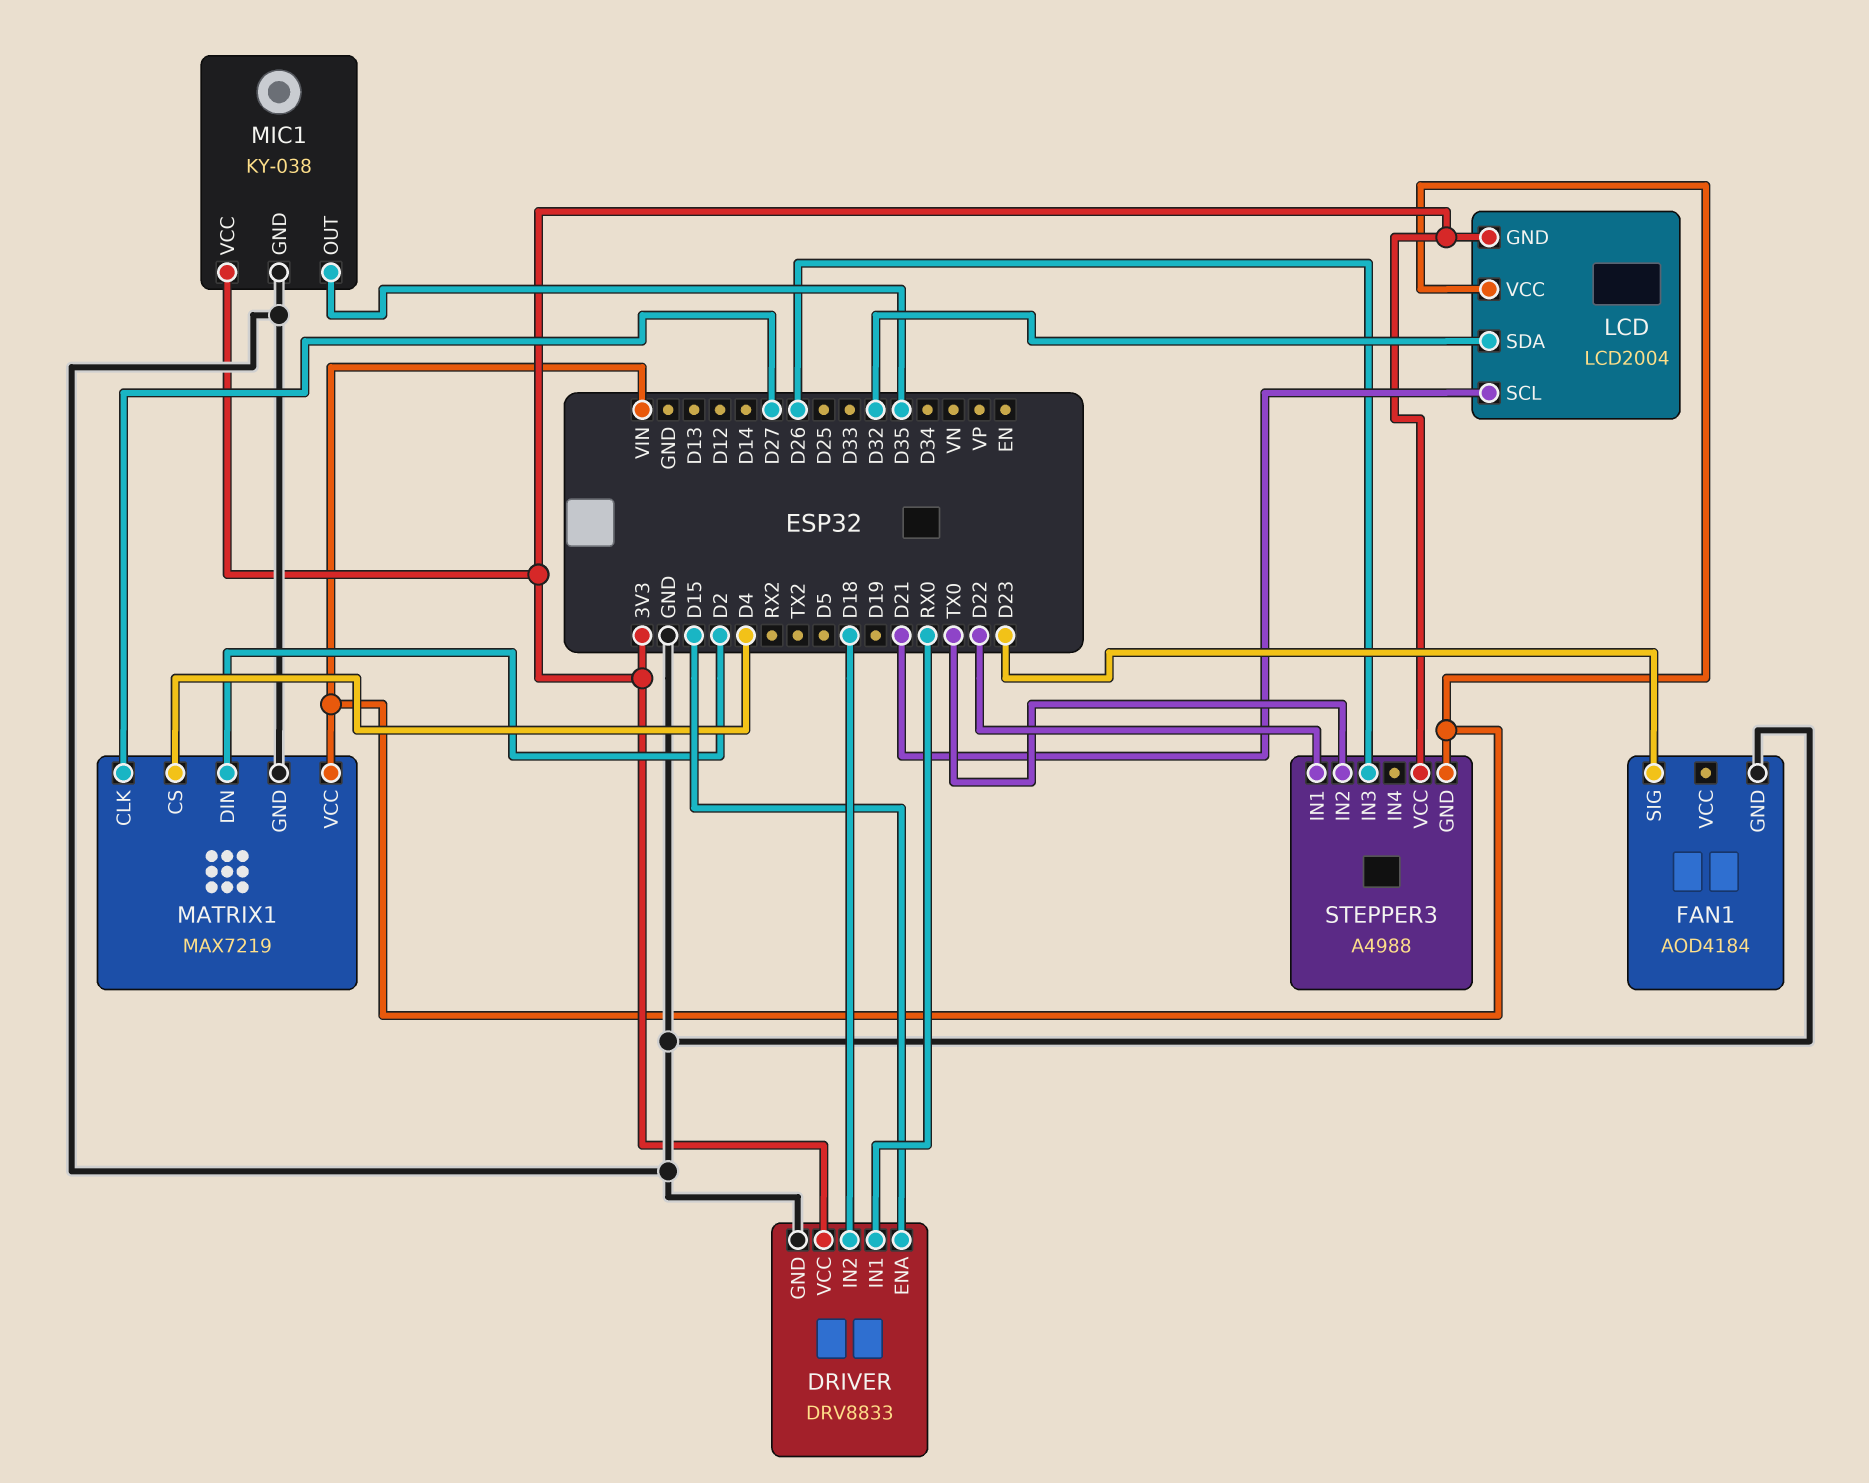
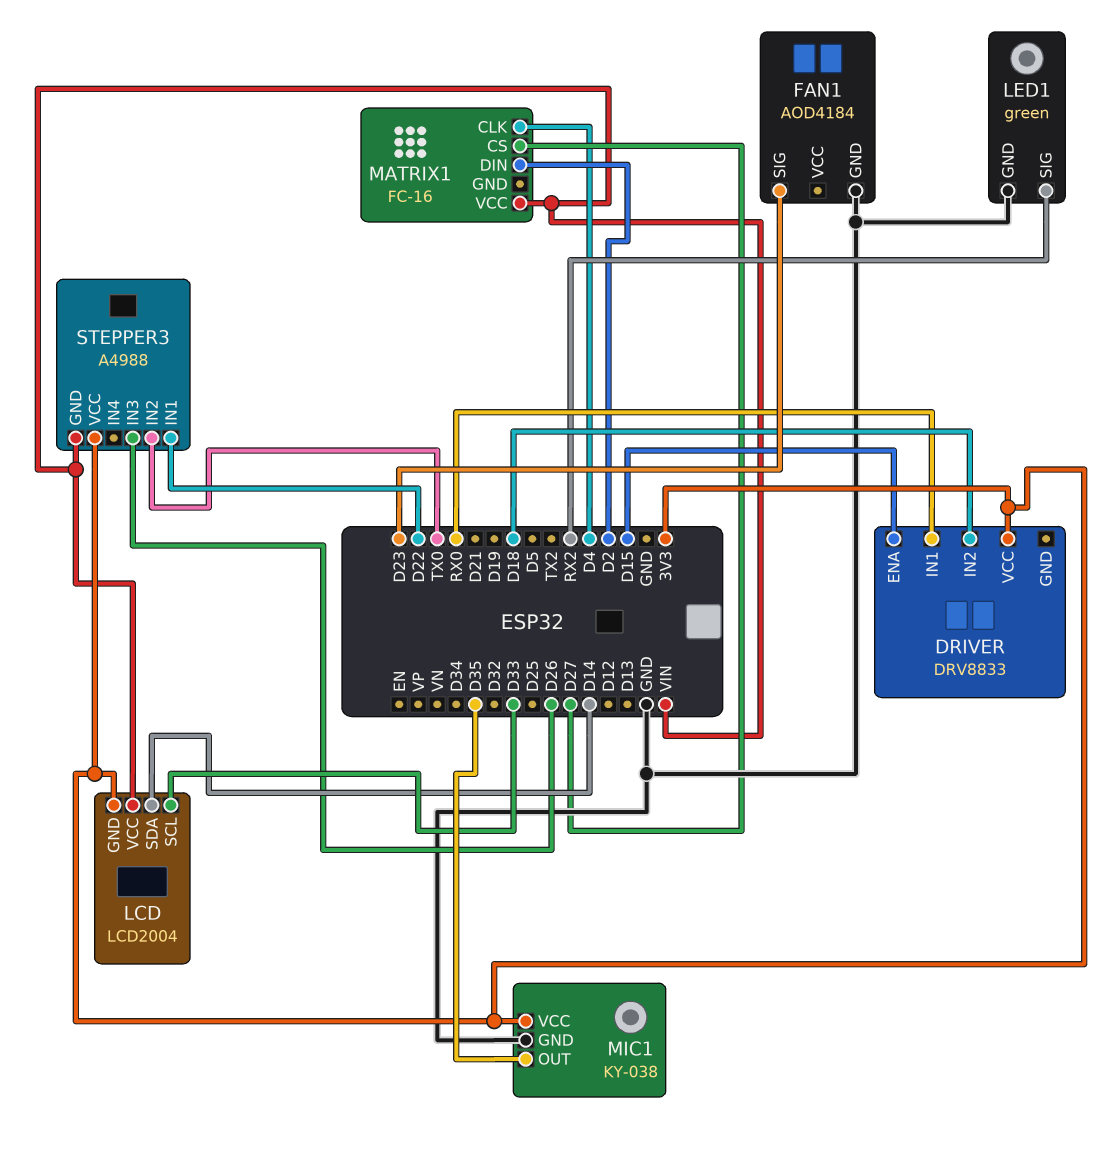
DRIVER pin GND: GND -> none
LCD pin SCL: D21 -> D33
LCD pin SDA: D32 -> D14
LED1: none -> green
LED1 pin GND: none -> GND
LED1 pin SIG: none -> RX2
MATRIX1: MAX7219 -> FC-16
MATRIX1 pin CLK: D27 -> D4
MATRIX1 pin CS: D4 -> D27
MATRIX1 pin GND: GND -> none

